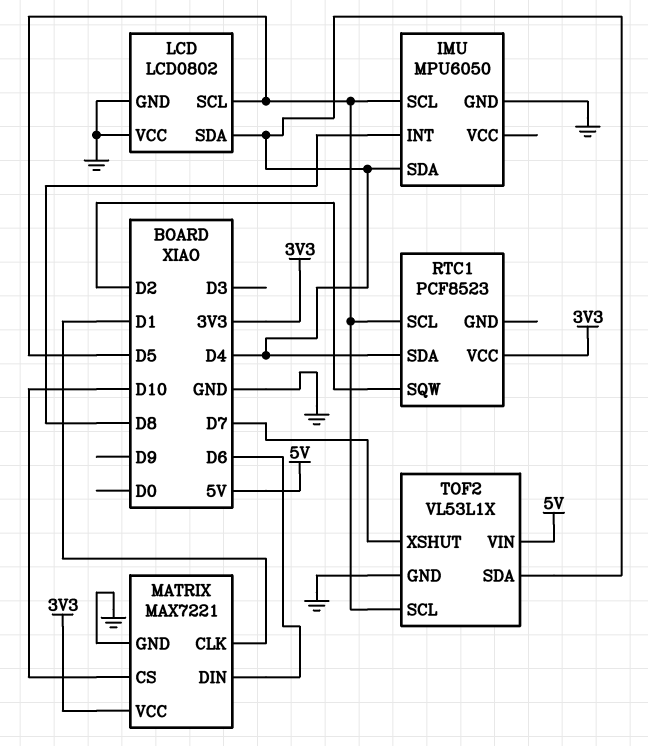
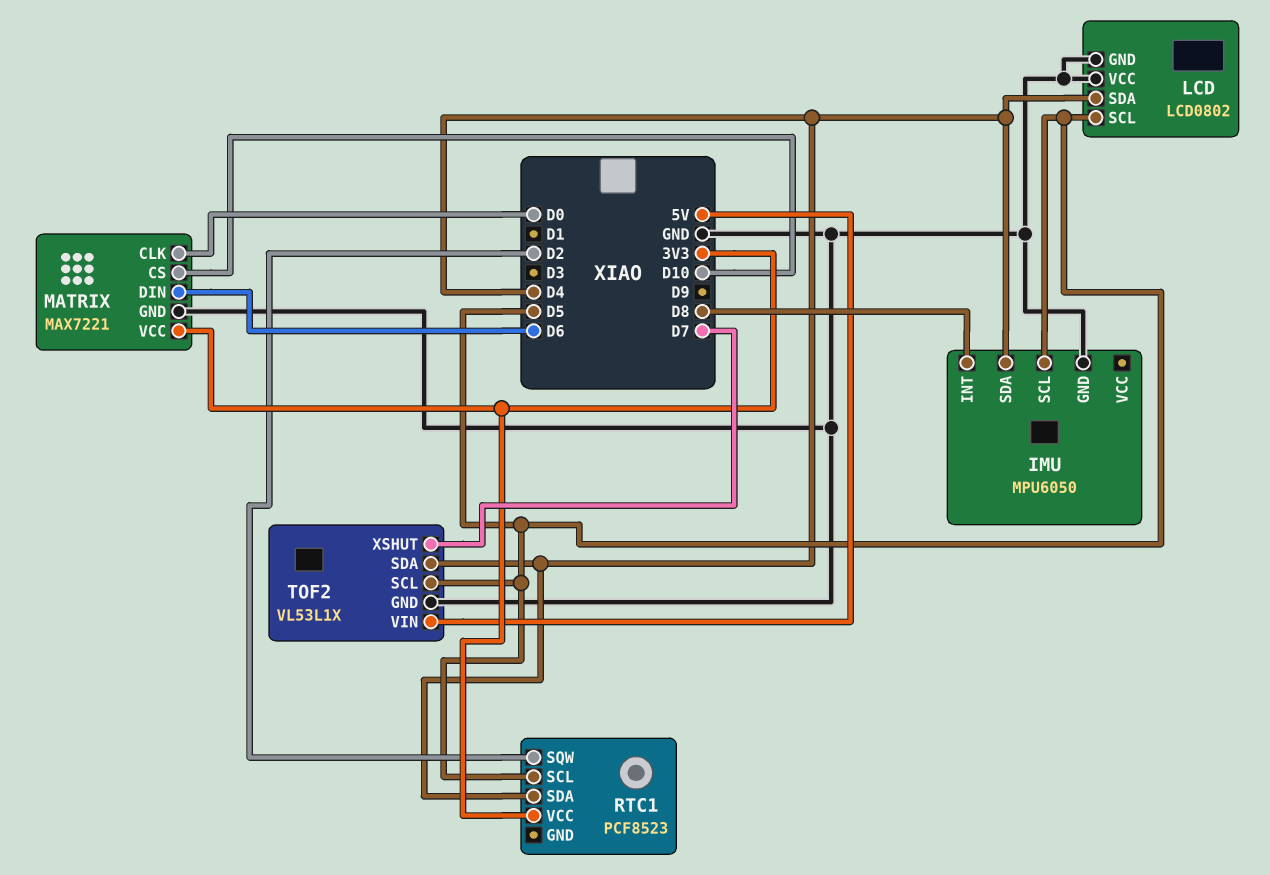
MATRIX pin CLK: D1 -> D0

